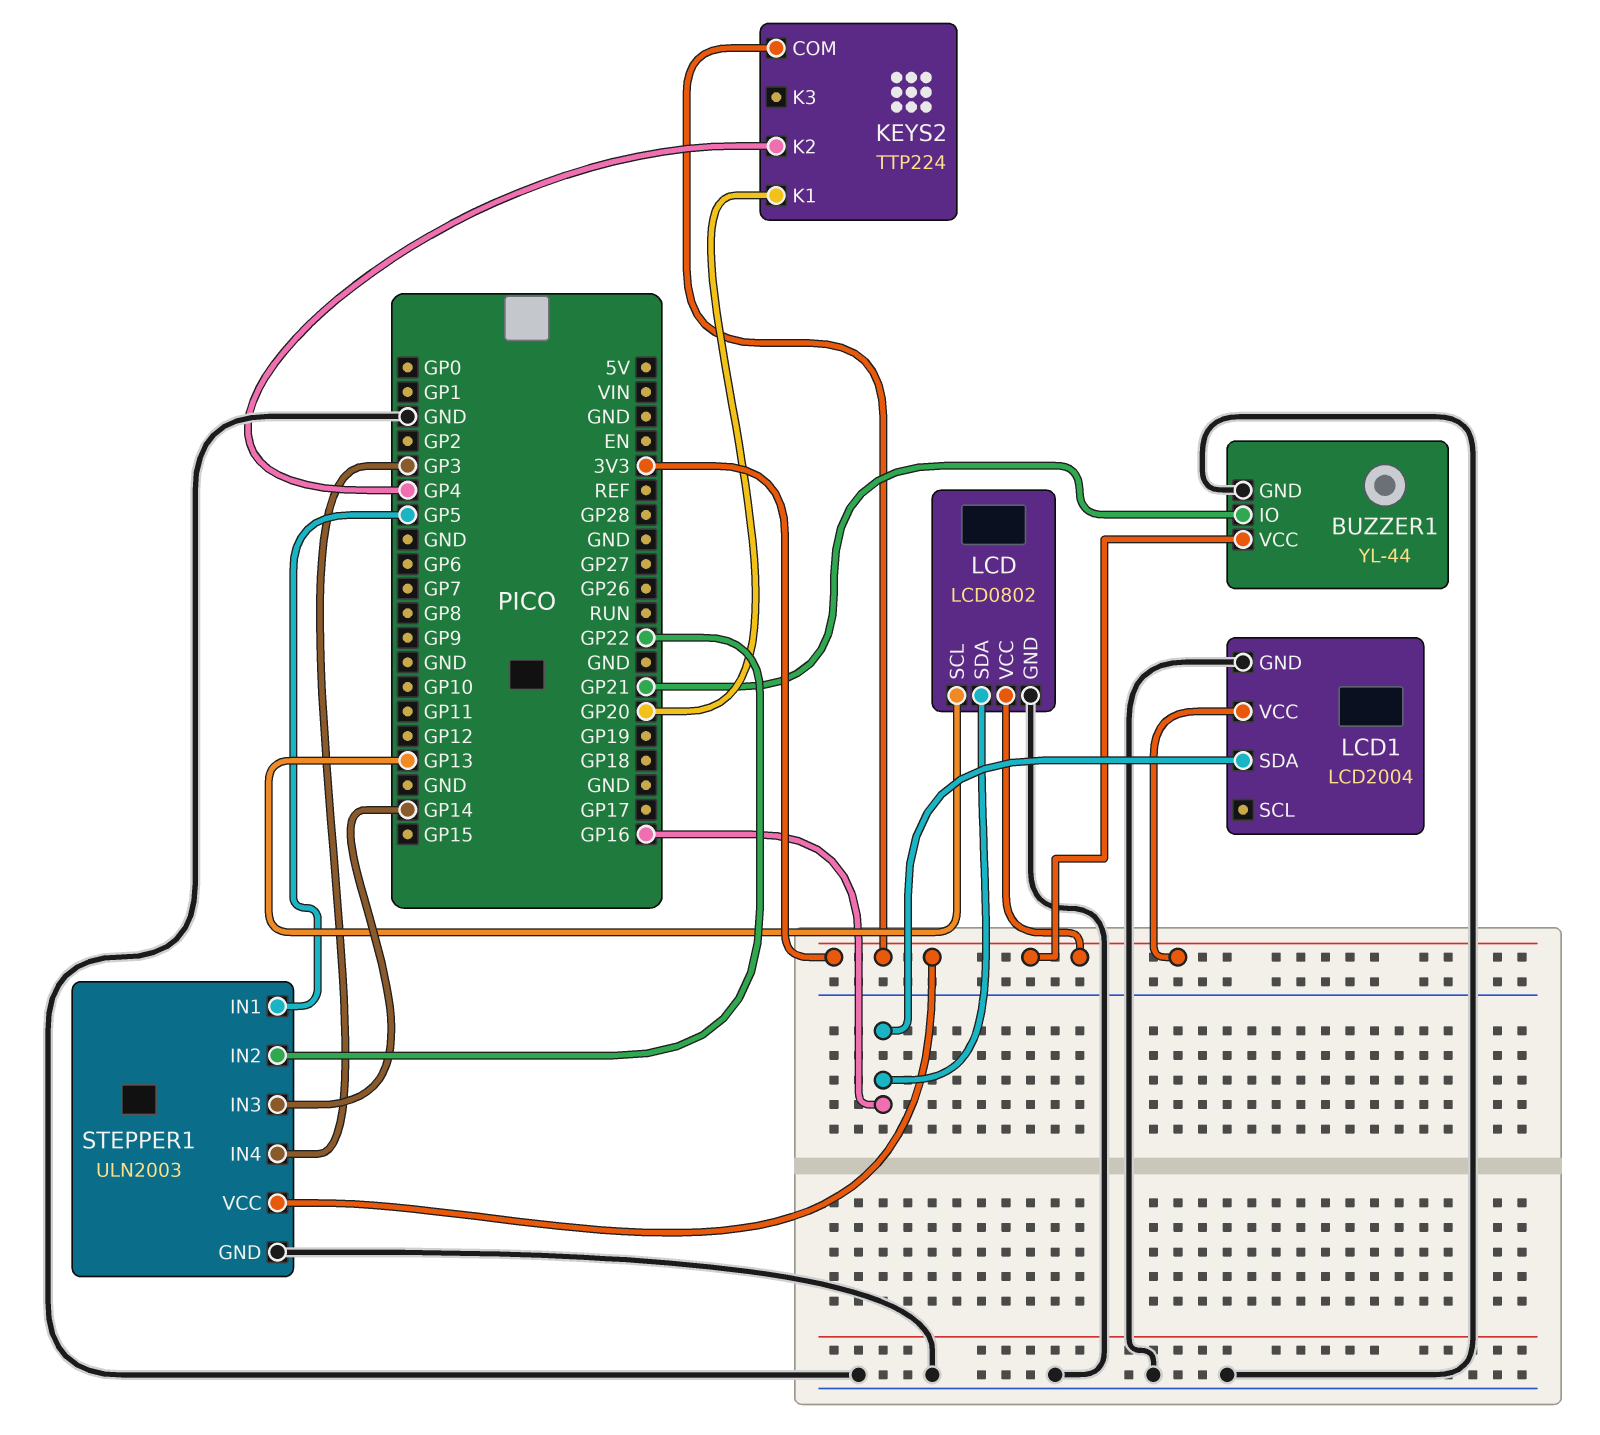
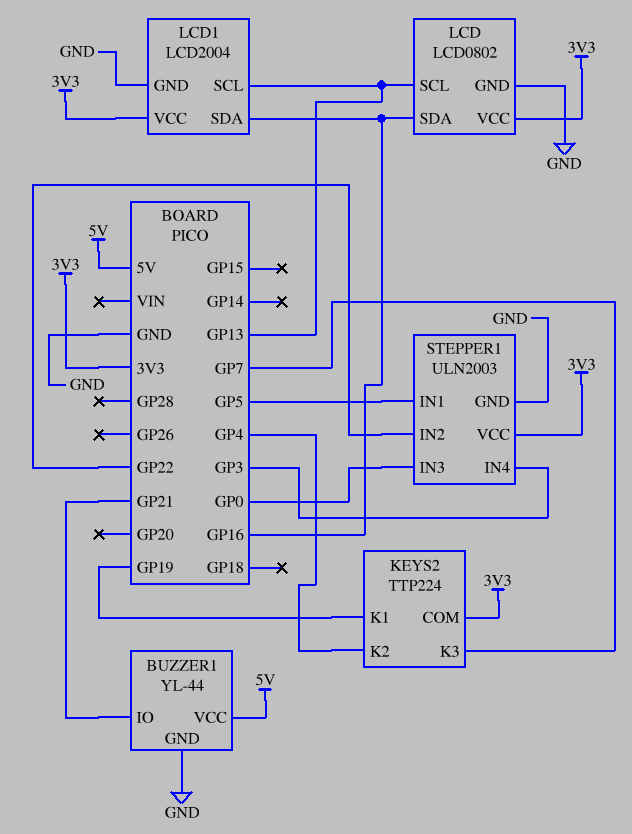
BUZZER1 pin VCC: 3V3 -> 5V
KEYS2 pin K1: GP20 -> GP19
KEYS2 pin K3: none -> GP7
LCD1 pin SCL: none -> GP13
STEPPER1 pin IN3: GP14 -> GP0

